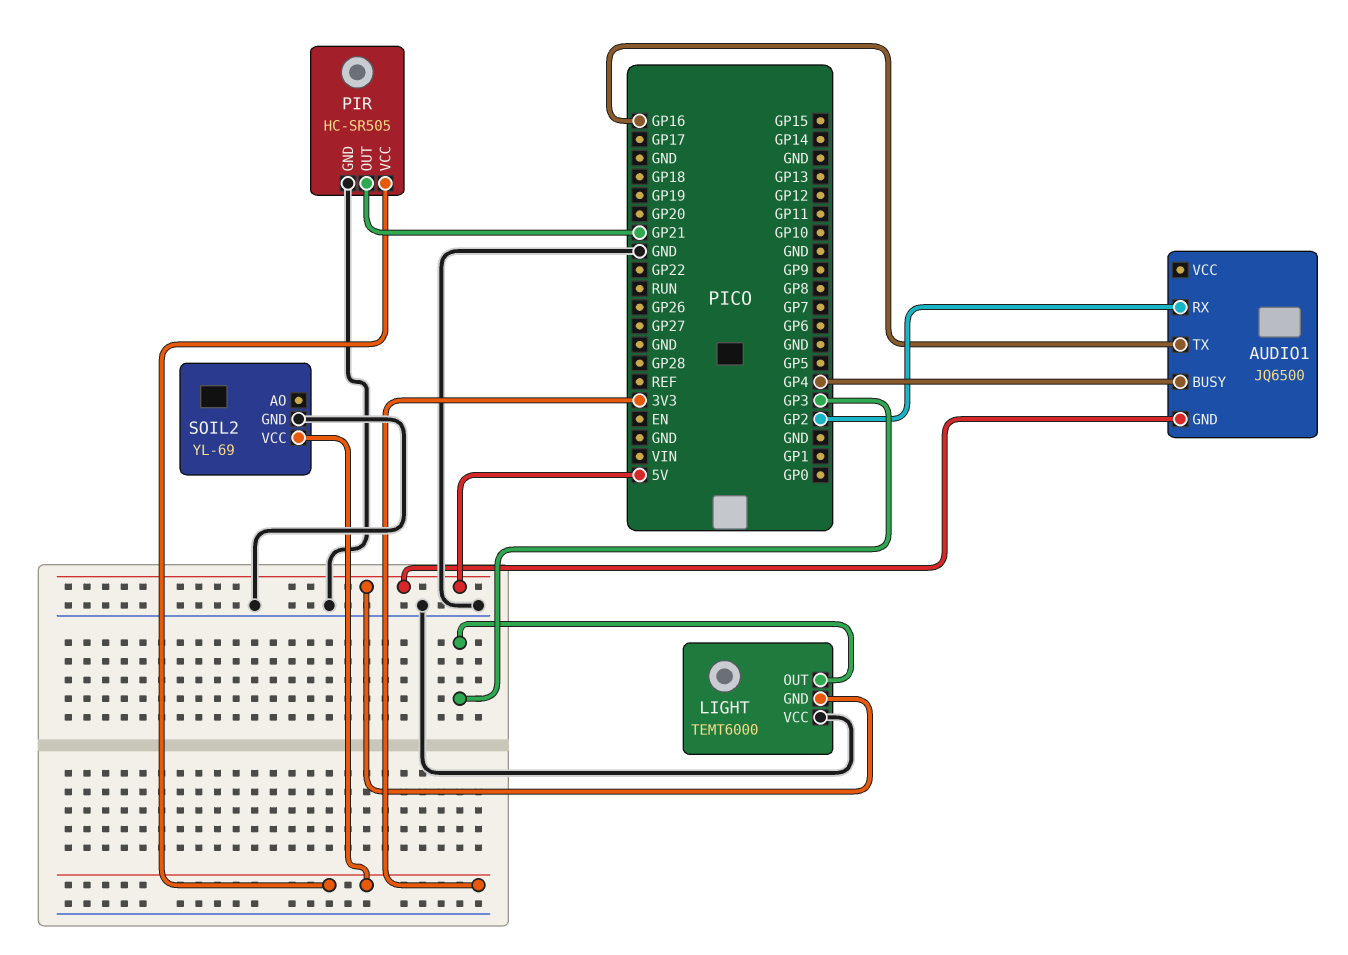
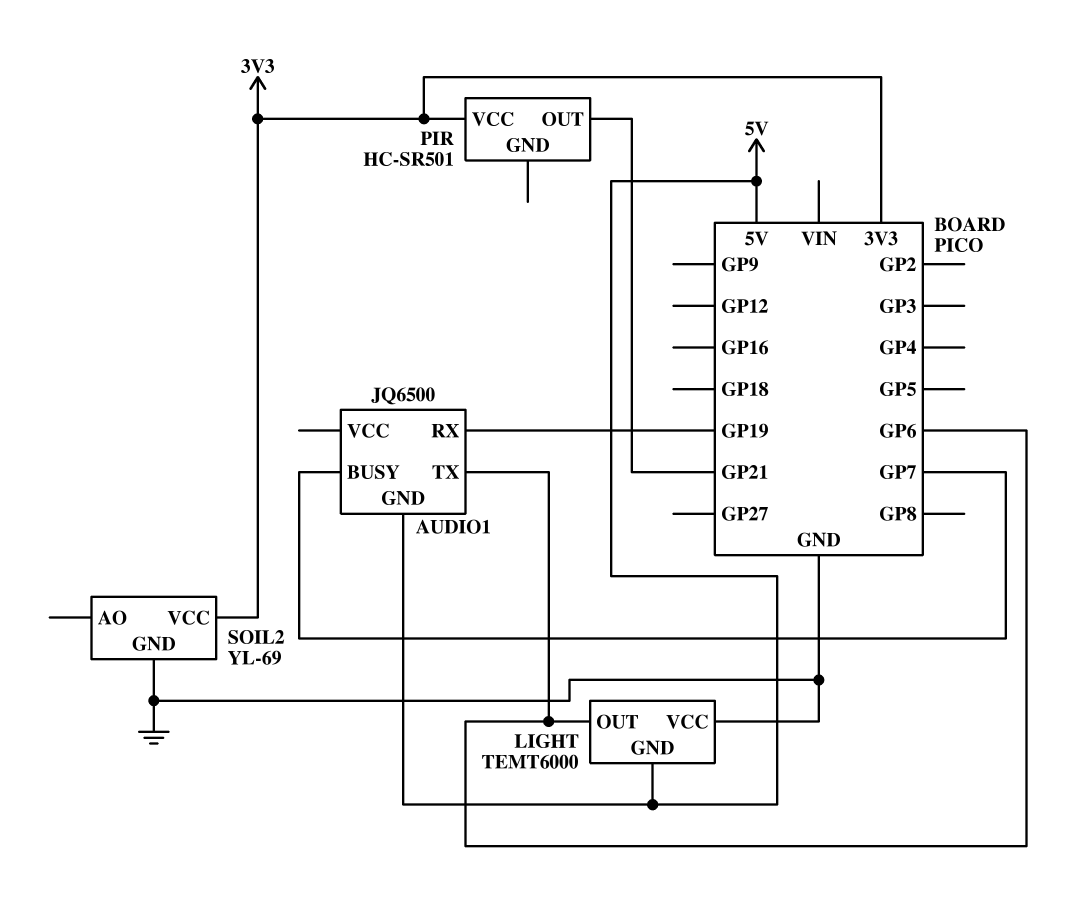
AUDIO1 pin BUSY: GP4 -> GP7
AUDIO1 pin RX: GP2 -> GP19
AUDIO1 pin TX: GP16 -> GP6
LIGHT pin OUT: GP3 -> GP6
PIR: HC-SR505 -> HC-SR501
PIR pin GND: GND -> none

